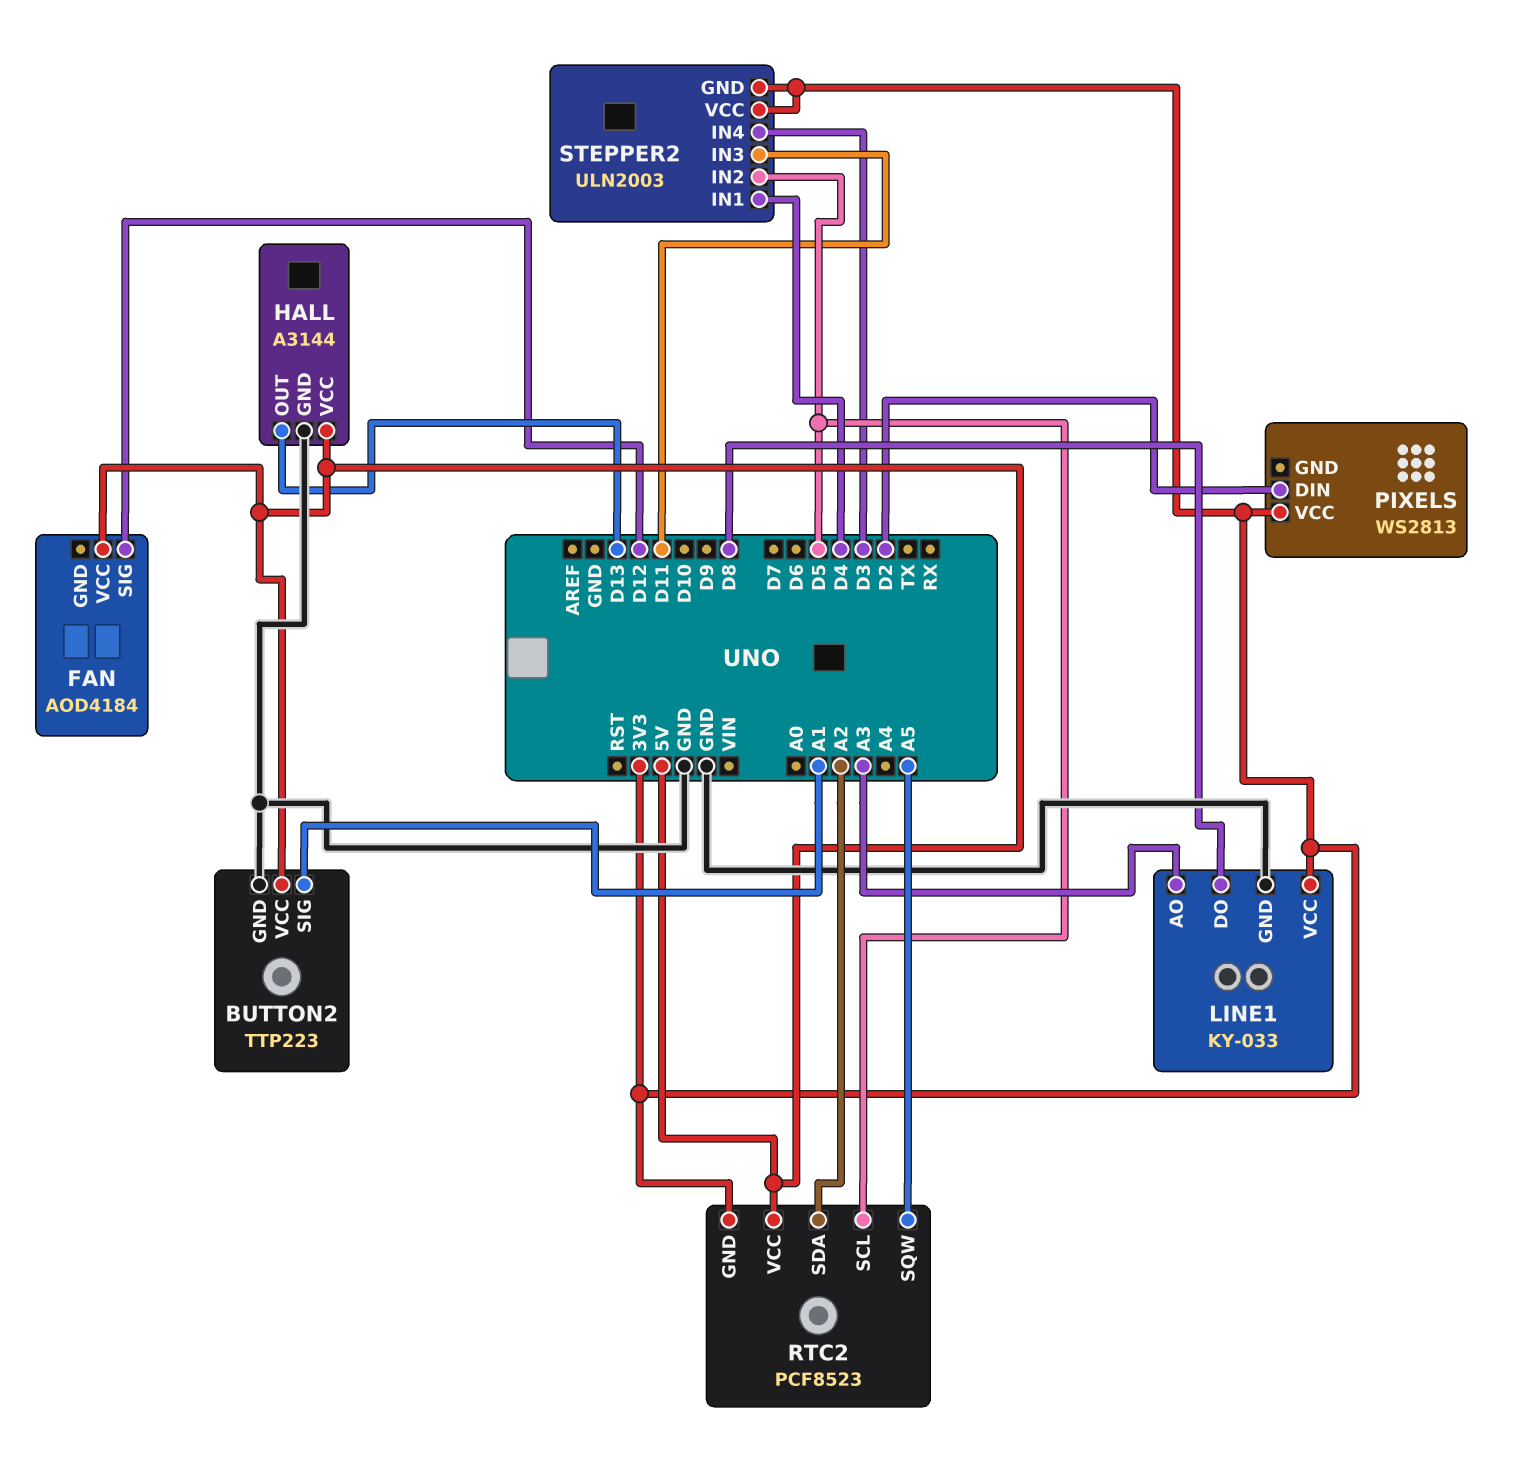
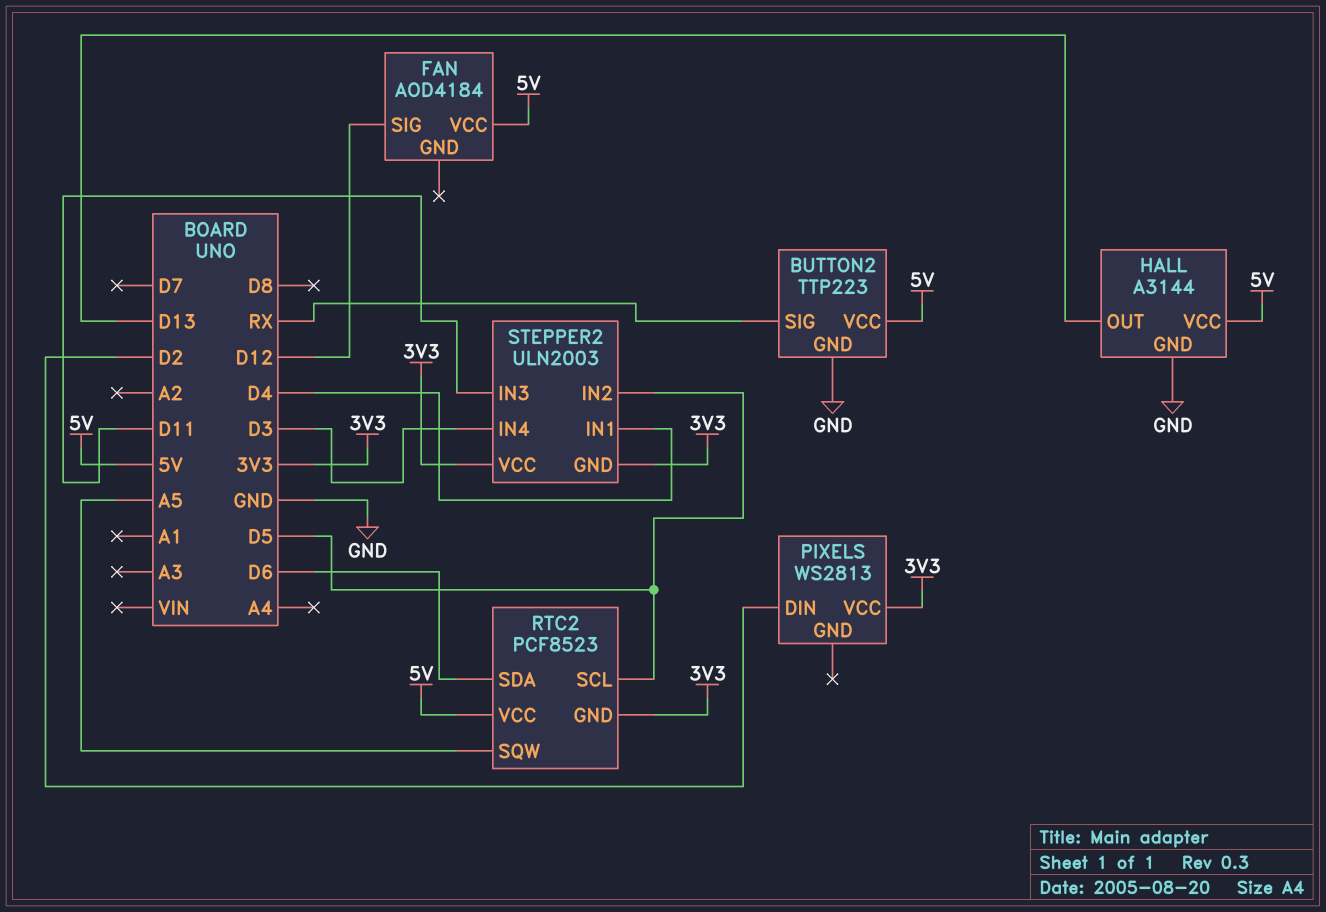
BUTTON2 pin SIG: A1 -> RX
LINE1: KY-033 -> none
LINE1 pin AO: A3 -> none
LINE1 pin DO: D8 -> none
LINE1 pin GND: GND -> none
LINE1 pin VCC: 3V3 -> none
RTC2 pin SDA: A2 -> D6

